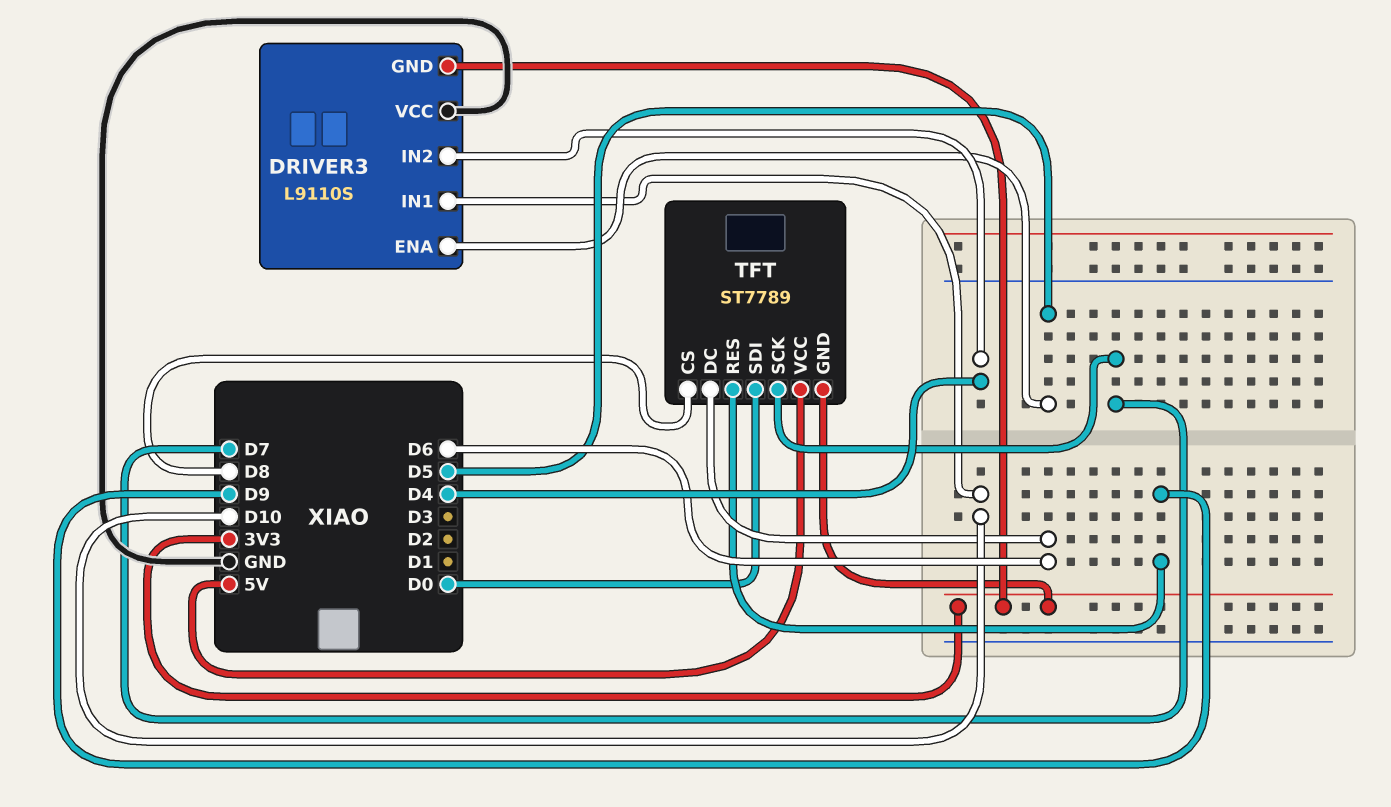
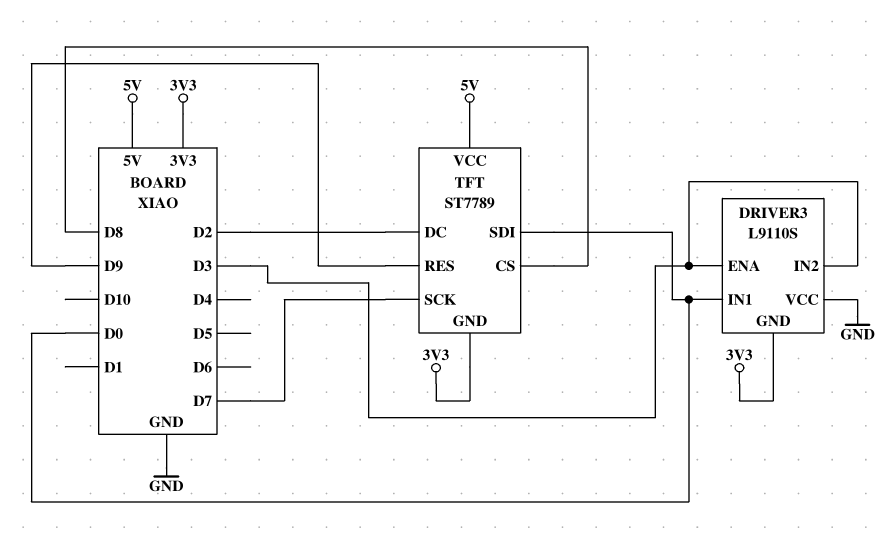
DRIVER3 pin ENA: D5 -> D3
DRIVER3 pin IN1: D10 -> D0
DRIVER3 pin IN2: D4 -> D3
TFT pin DC: D6 -> D2

